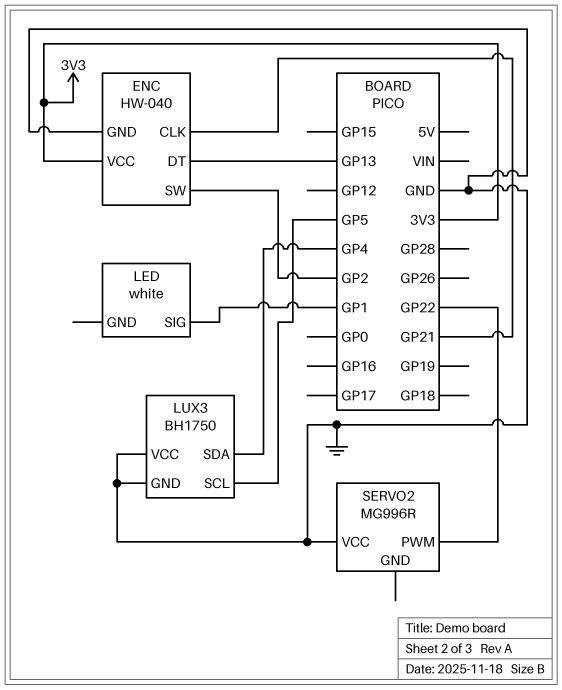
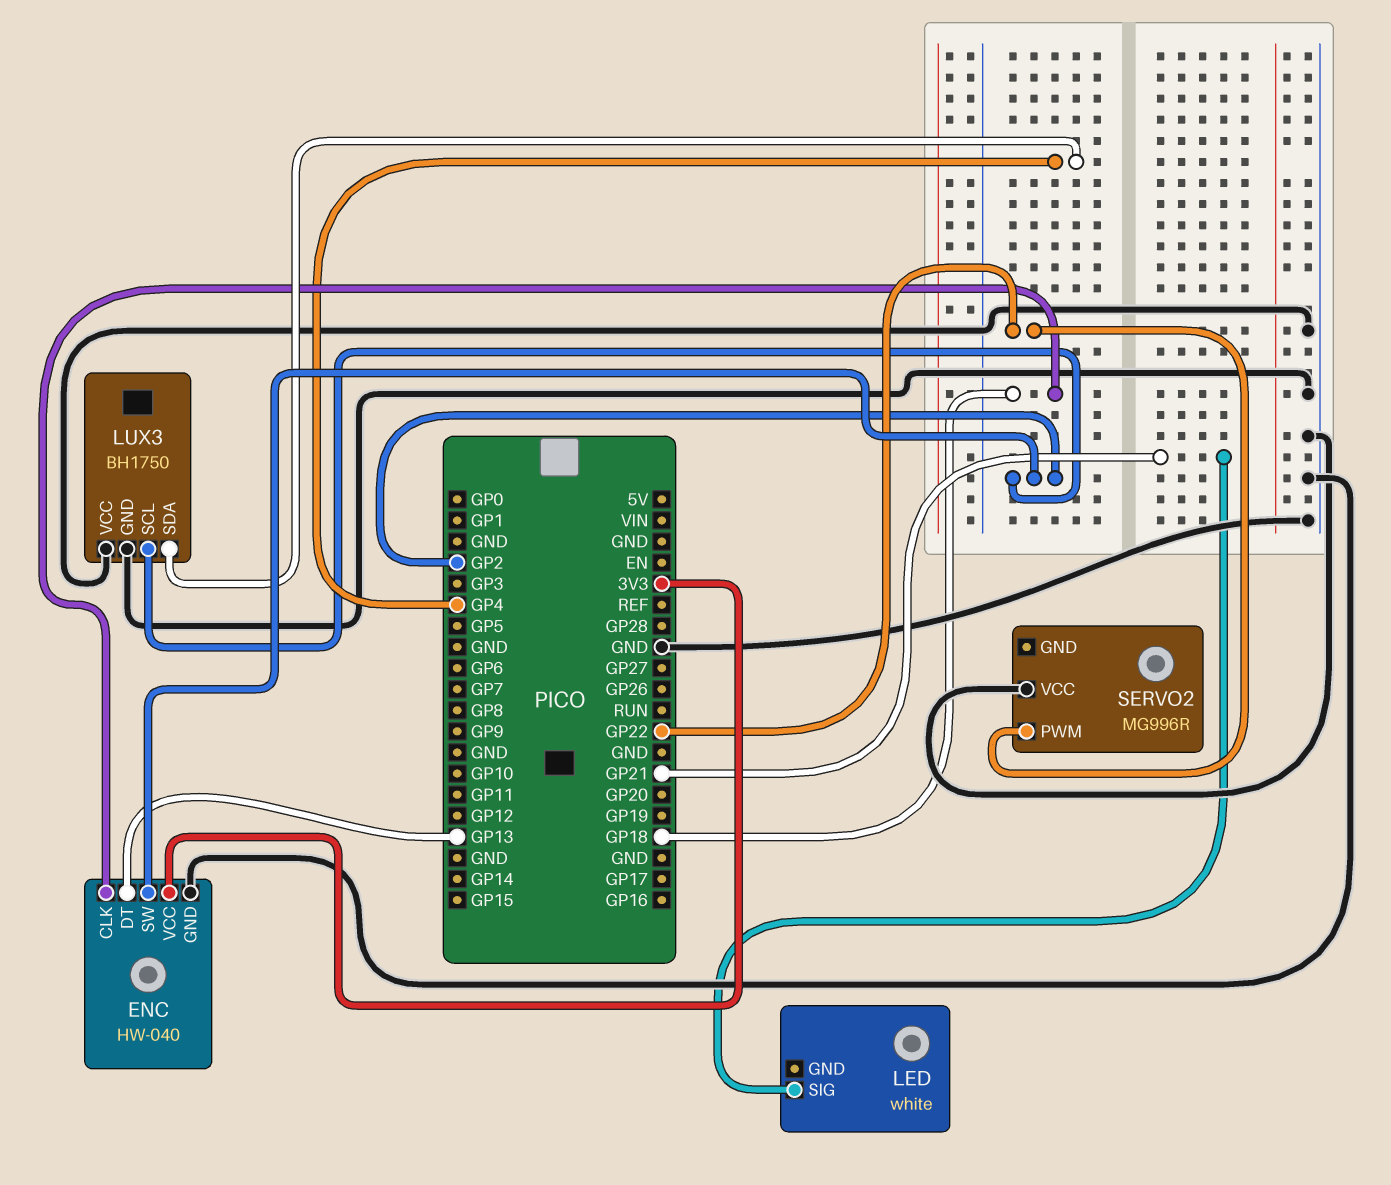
ENC pin CLK: GP21 -> GP18
LED pin SIG: GP1 -> GP21
LUX3 pin SCL: GP5 -> GP2

